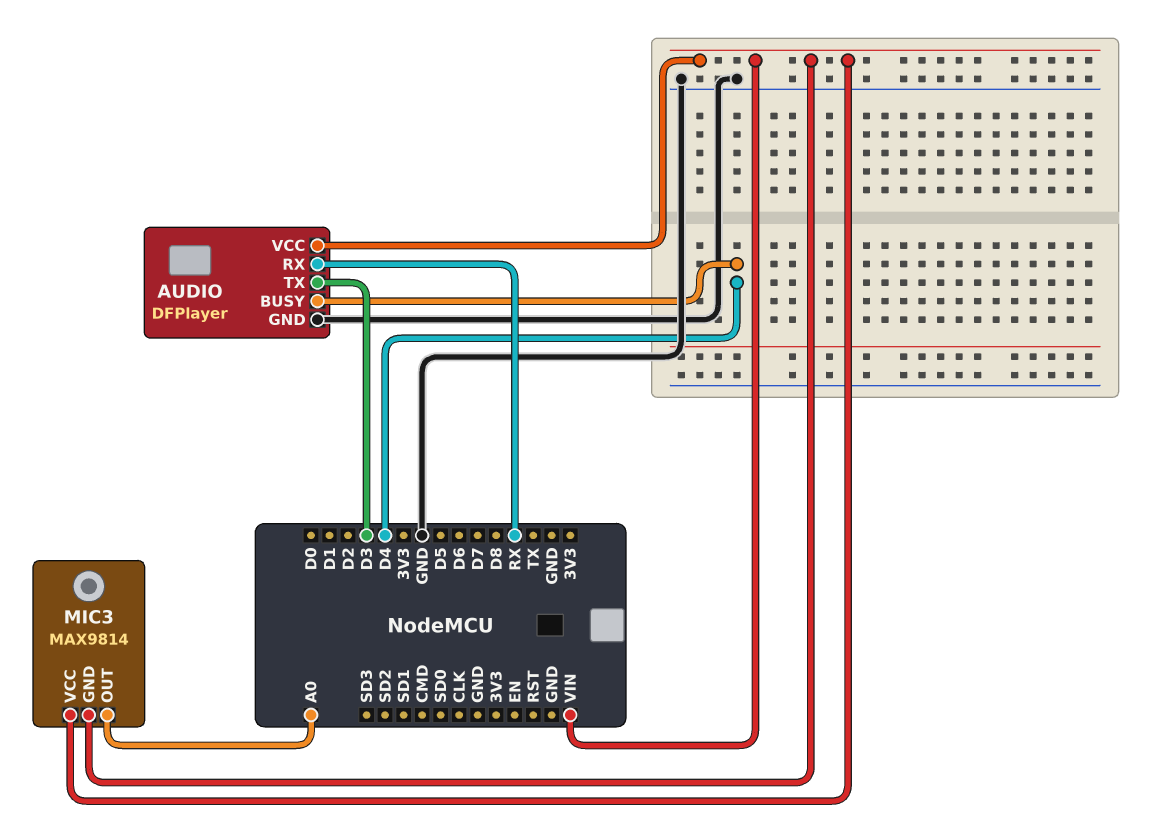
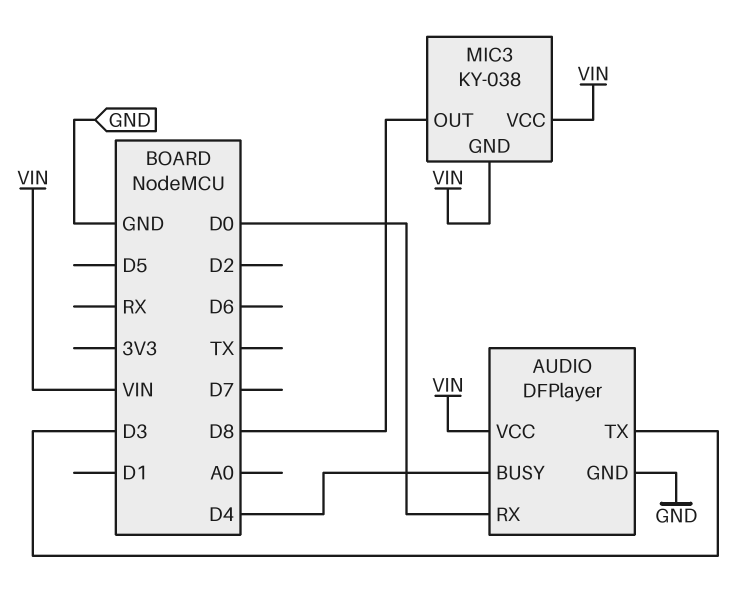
AUDIO pin RX: RX -> D0
MIC3: MAX9814 -> KY-038
MIC3 pin OUT: A0 -> D8

